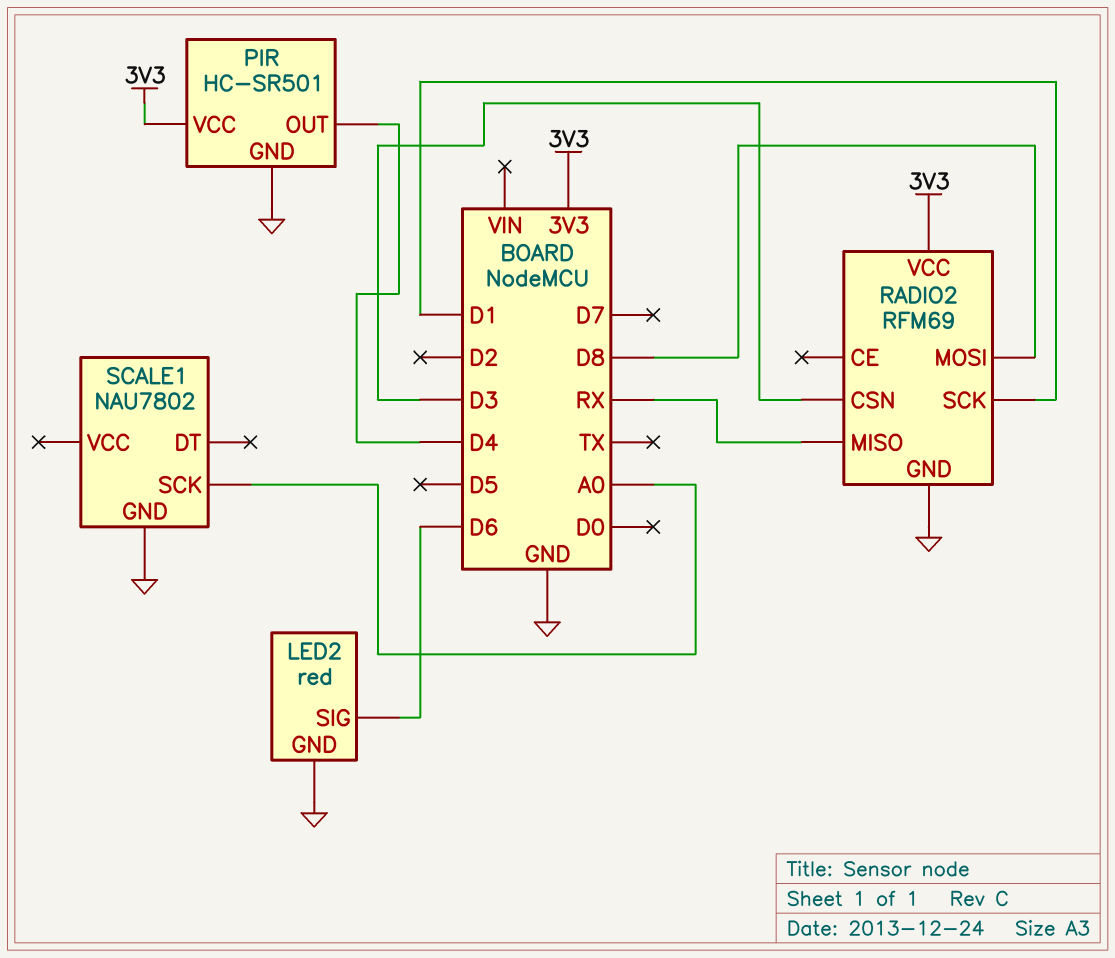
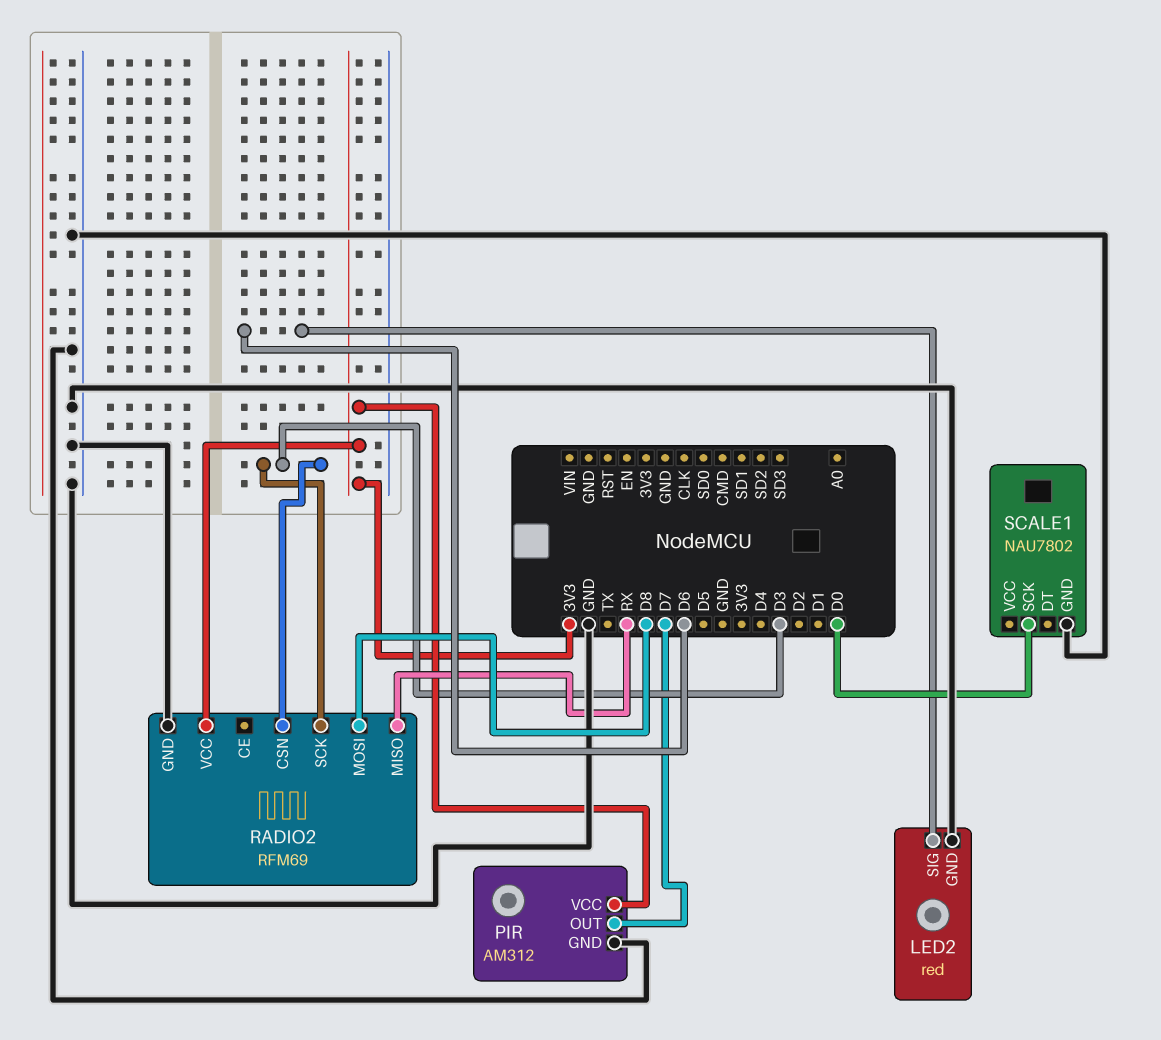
PIR: HC-SR501 -> AM312
PIR pin OUT: D4 -> D7
RADIO2 pin SCK: D1 -> D3
SCALE1 pin SCK: A0 -> D0

